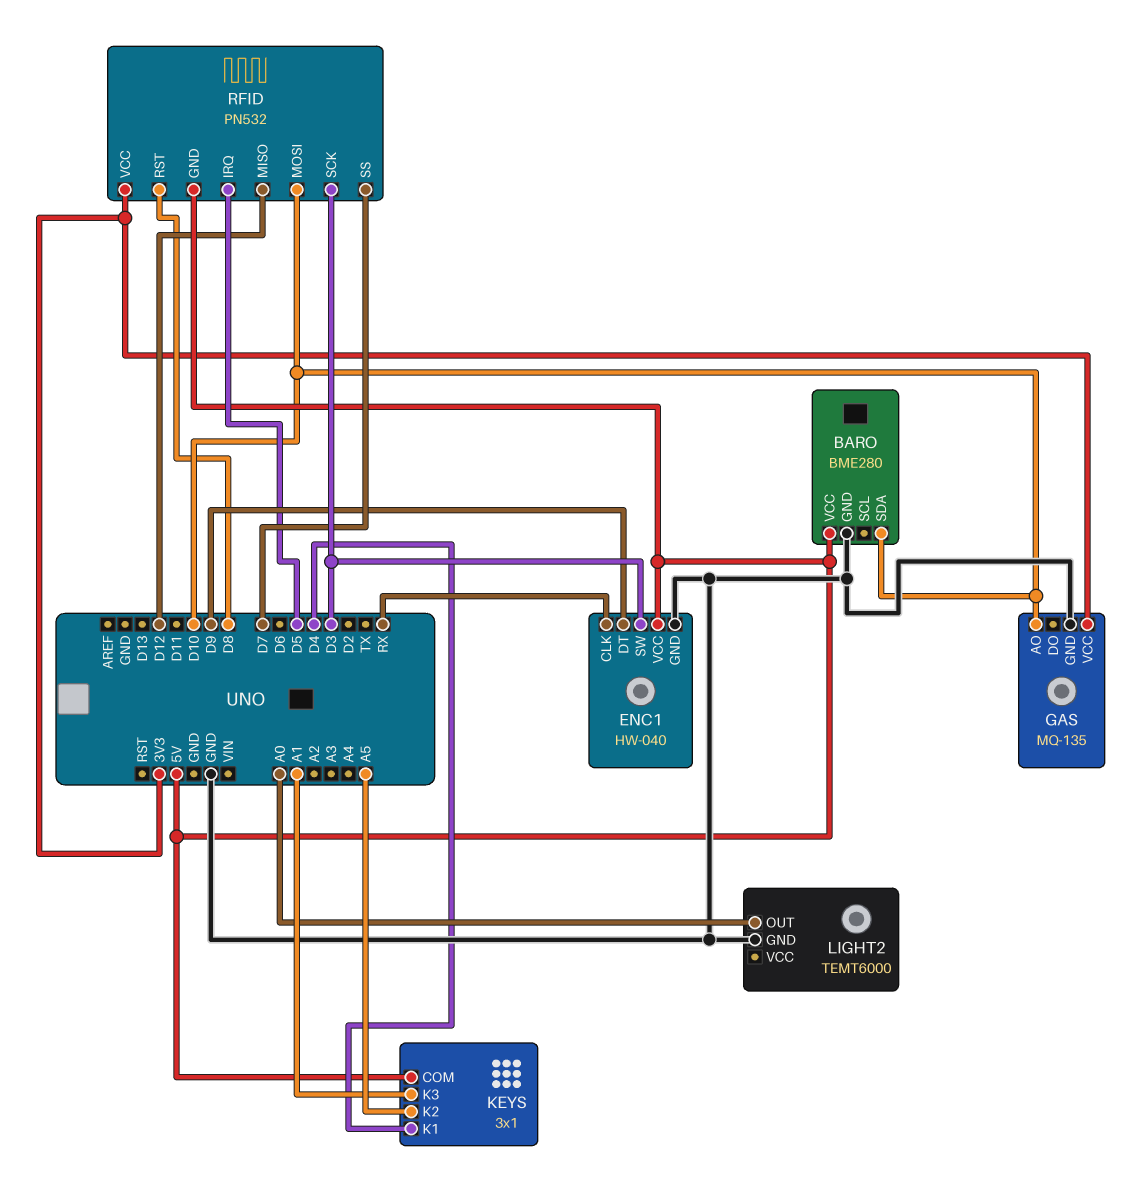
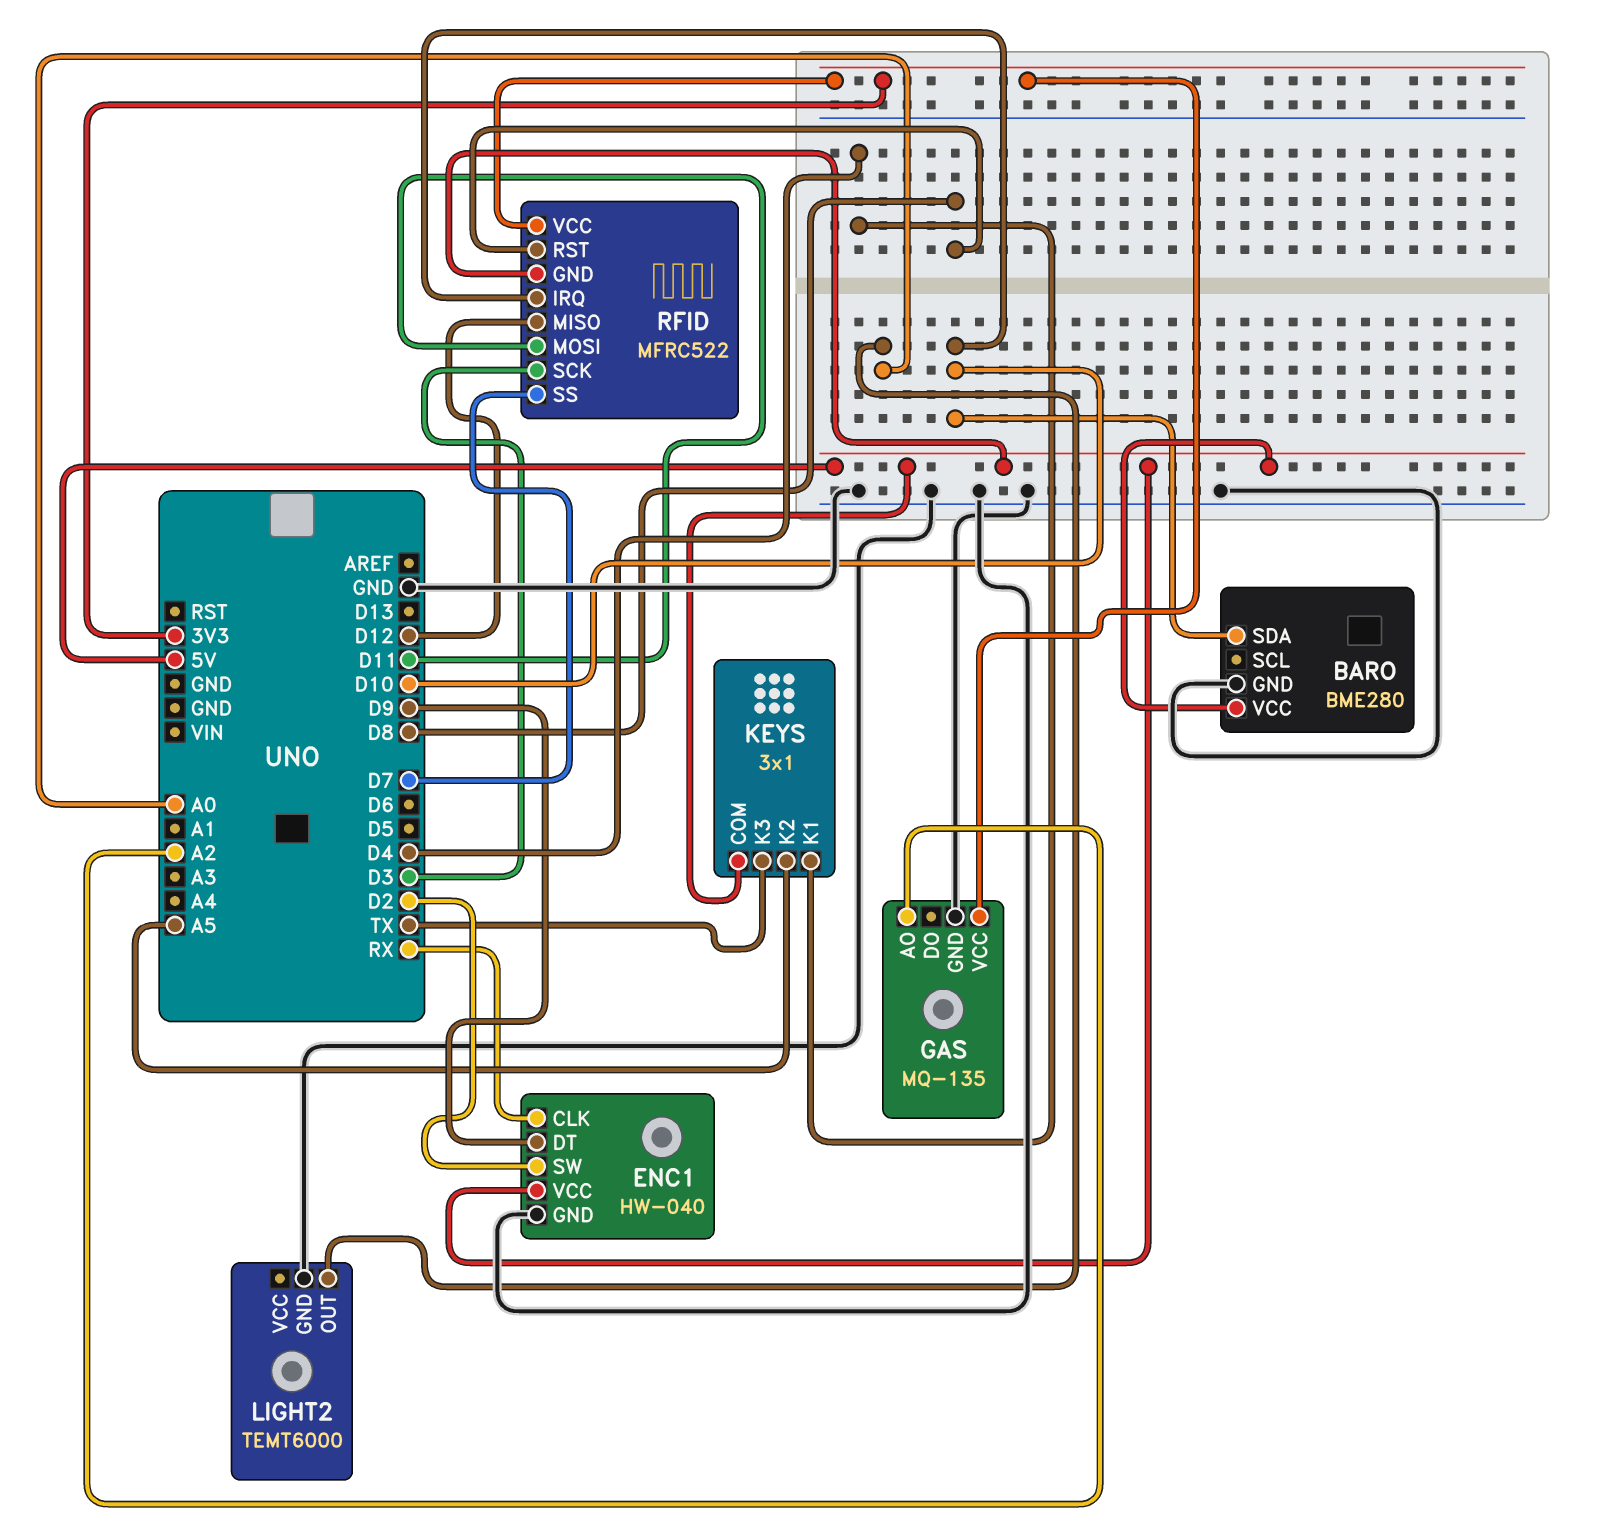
ENC1 pin SW: D3 -> D2
GAS pin AO: D10 -> A2
KEYS pin K3: A1 -> TX
RFID: PN532 -> MFRC522
RFID pin IRQ: D5 -> D10
RFID pin MOSI: D10 -> D11

